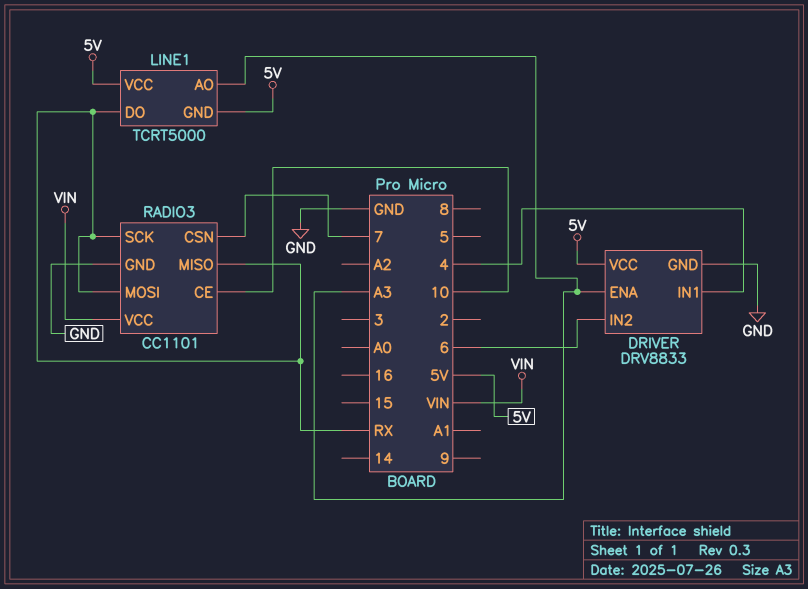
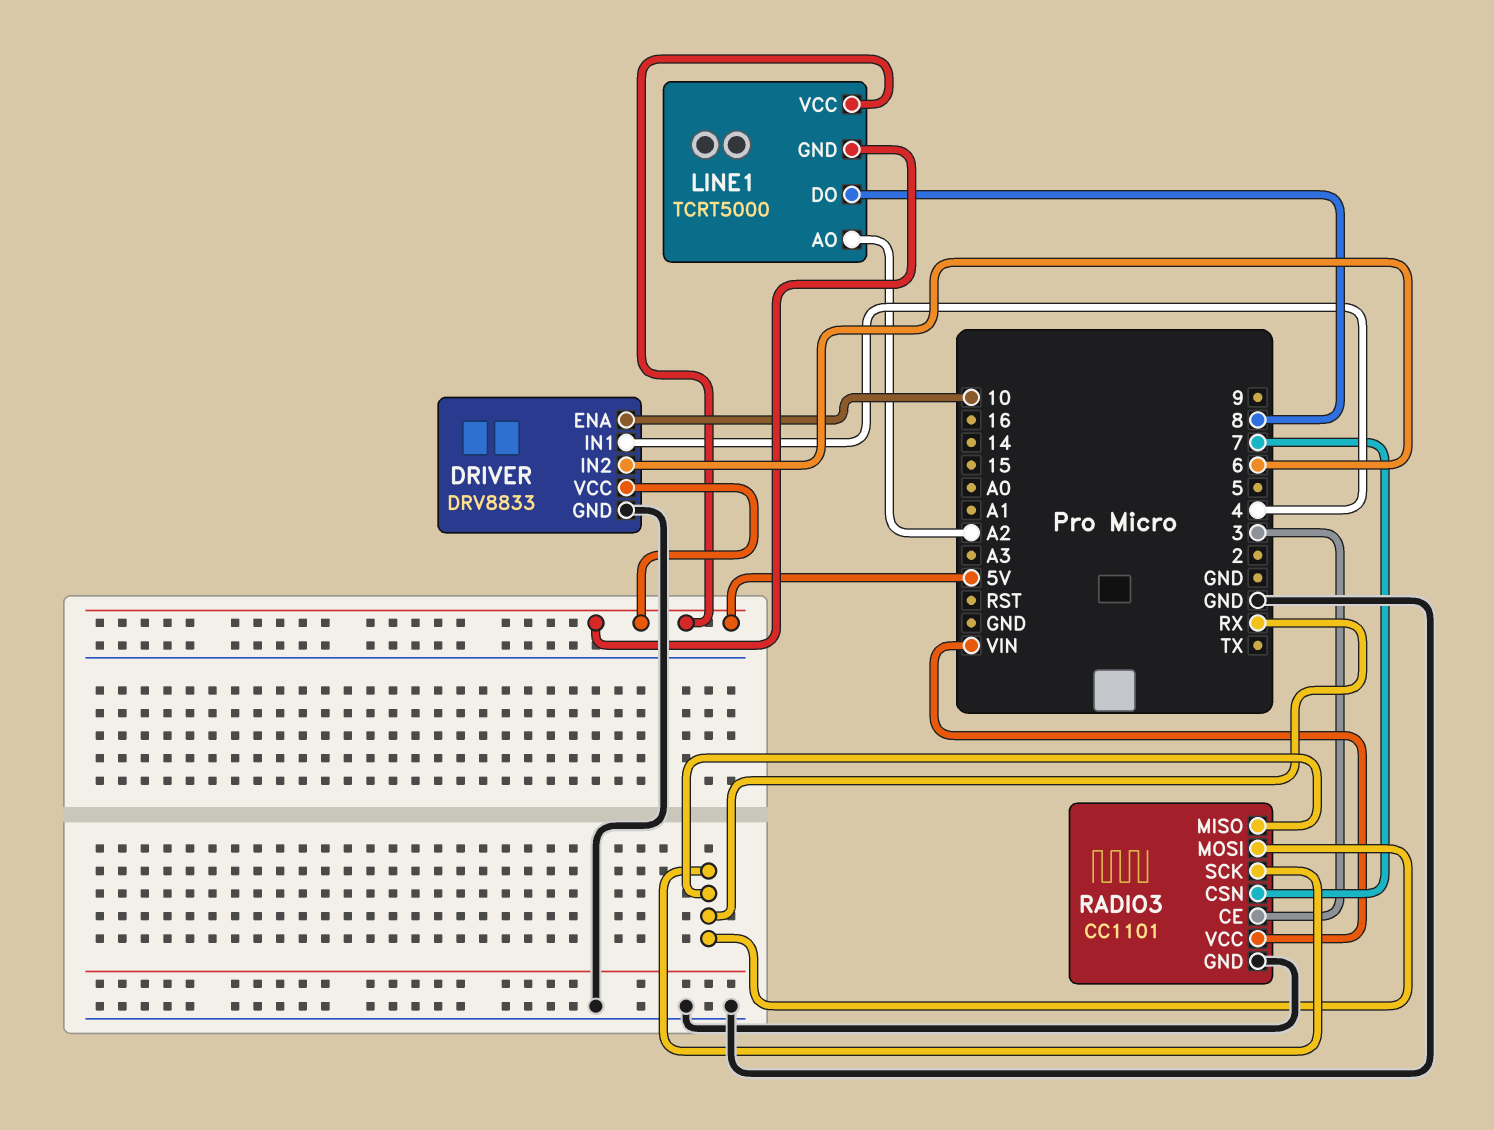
DRIVER pin ENA: A3 -> 10
LINE1 pin AO: A3 -> A2
LINE1 pin DO: RX -> 8
RADIO3 pin CE: 10 -> 3

